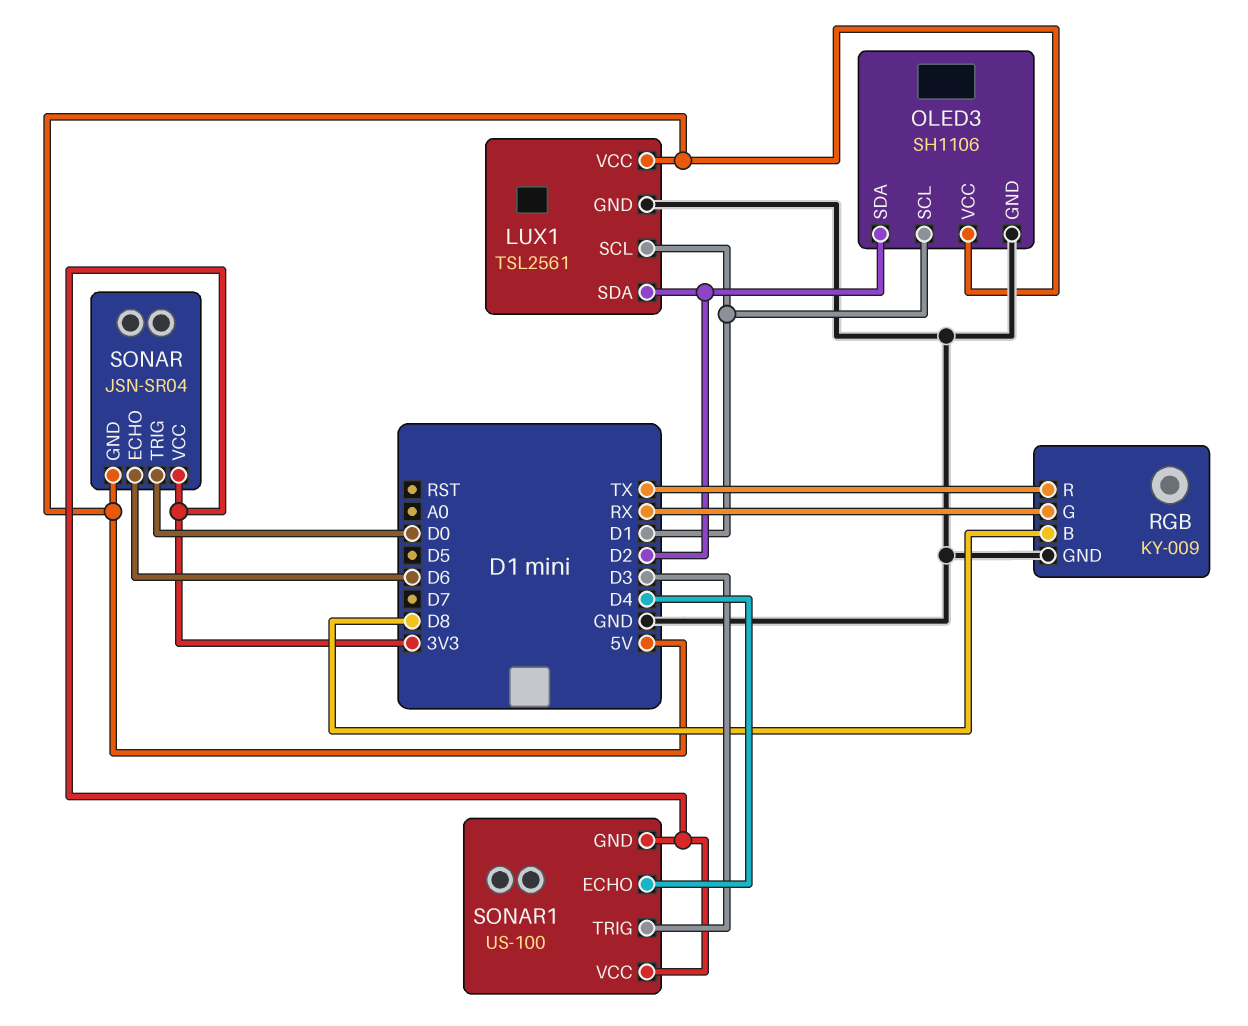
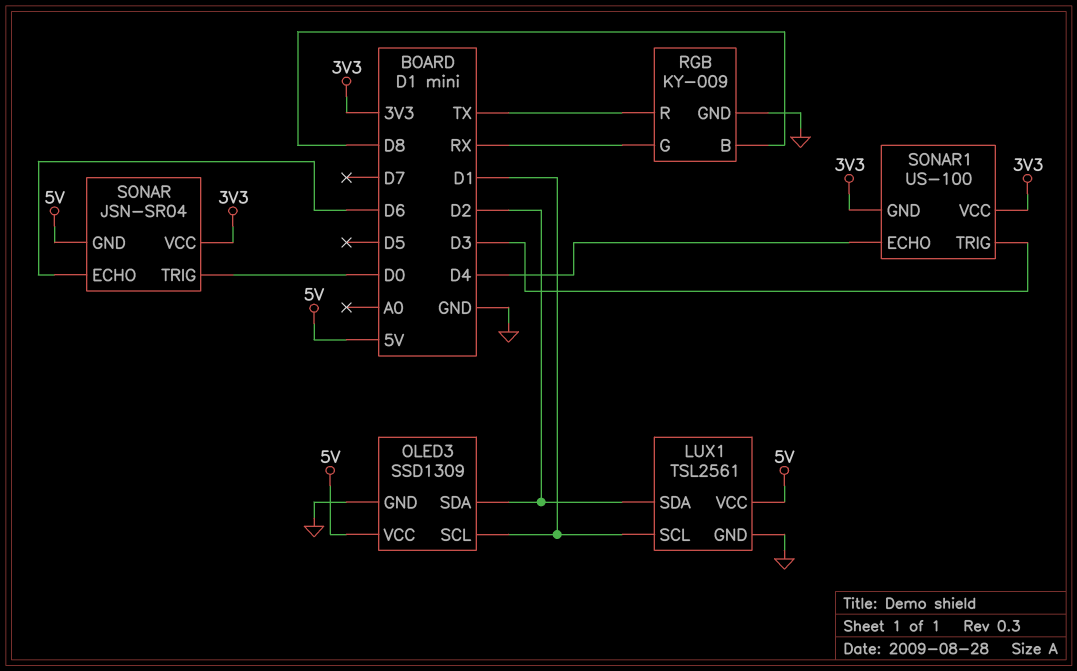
OLED3: SH1106 -> SSD1309

